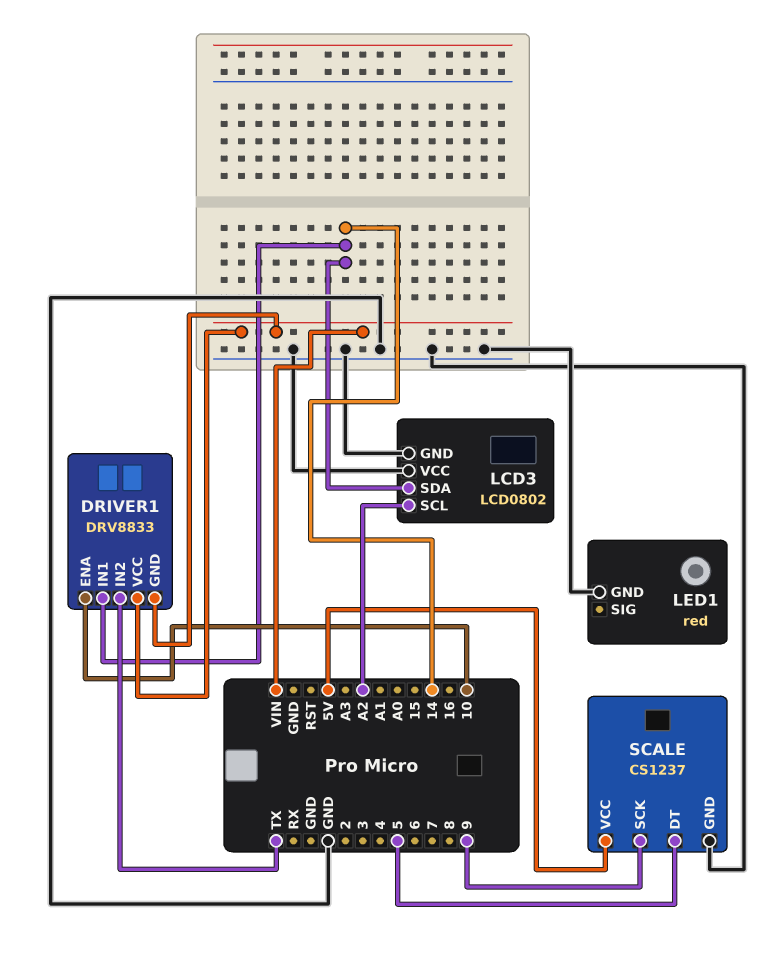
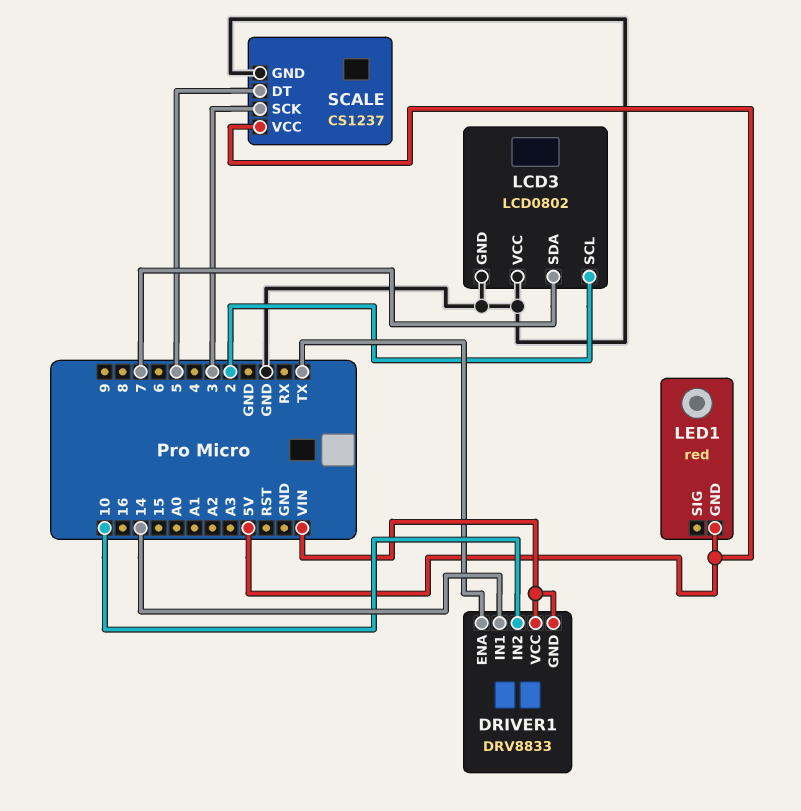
DRIVER1 pin ENA: 10 -> TX
DRIVER1 pin IN2: TX -> 10
LCD3 pin SCL: A2 -> 2
LCD3 pin SDA: 14 -> 7
LED1 pin GND: GND -> 5V
SCALE pin SCK: 9 -> 3

